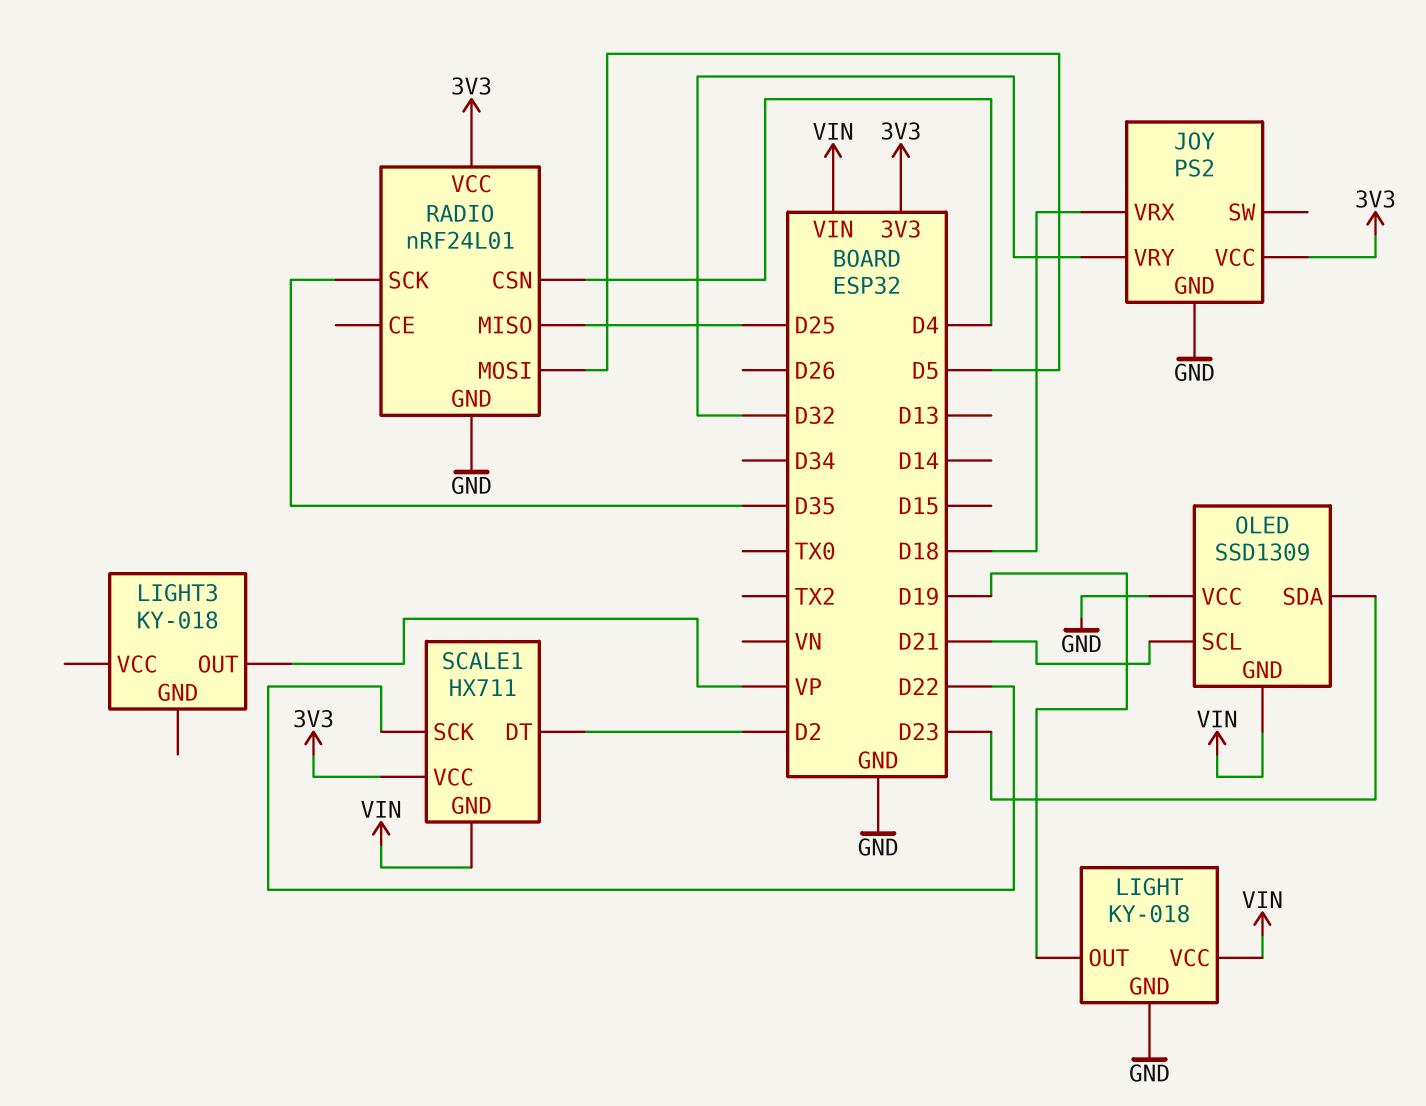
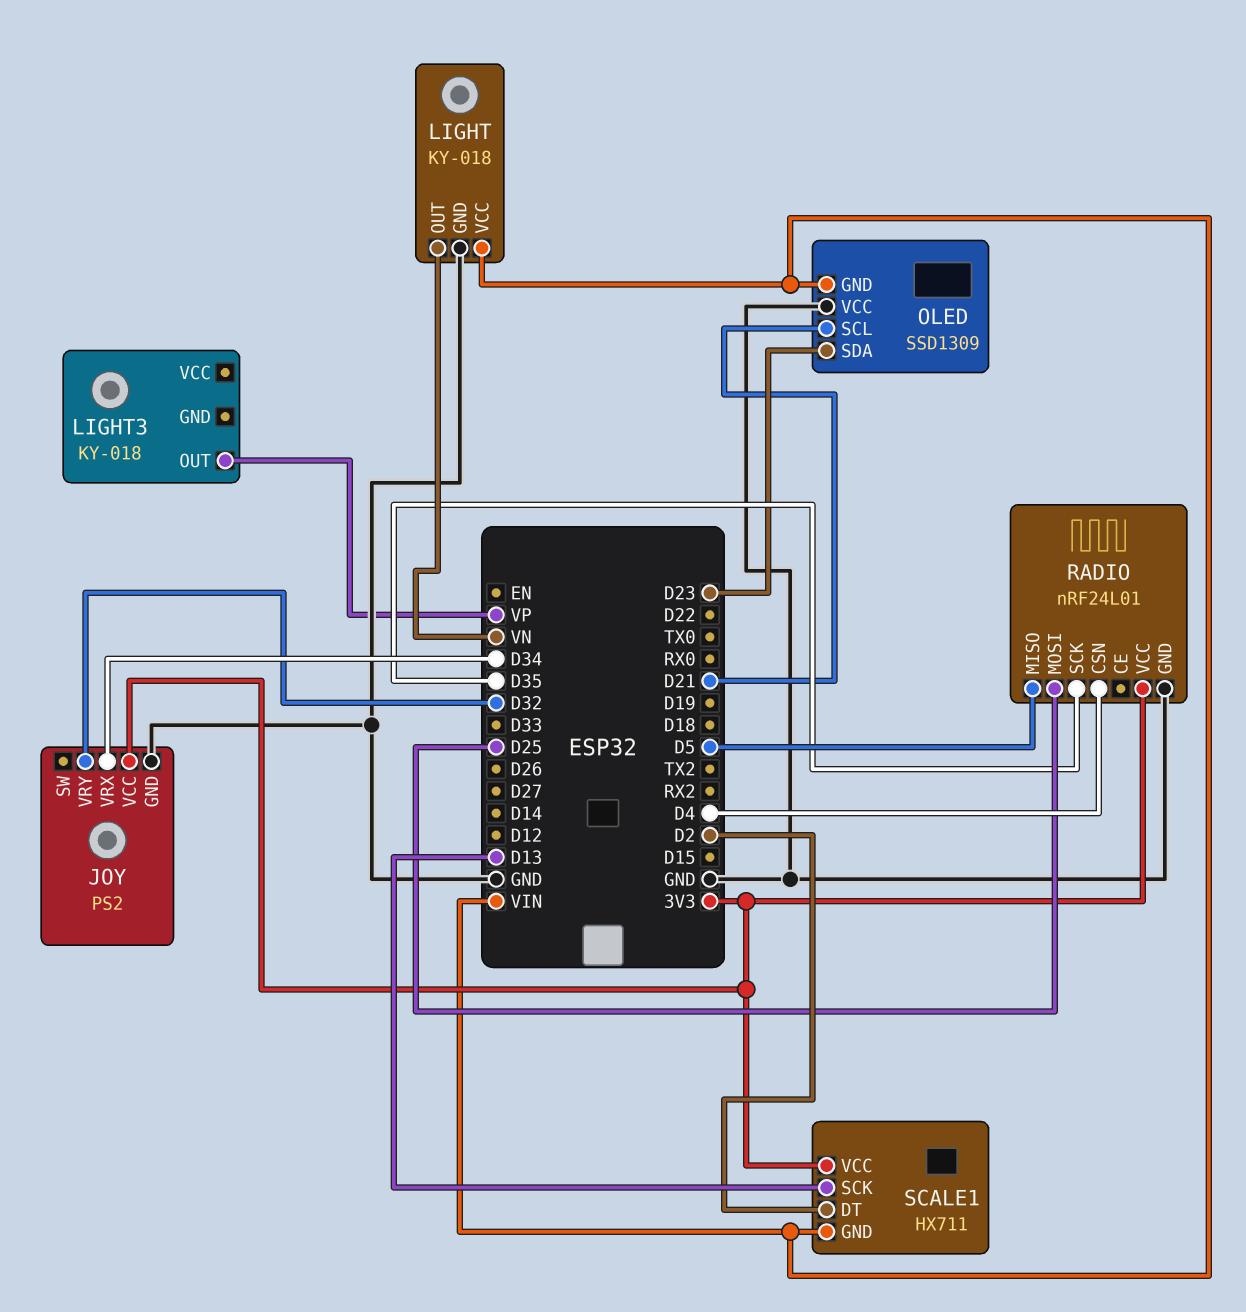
JOY pin VRX: D18 -> D34
LIGHT pin OUT: D19 -> VN
RADIO pin MISO: D25 -> D5
RADIO pin MOSI: D5 -> D25
SCALE1 pin SCK: D22 -> D13

